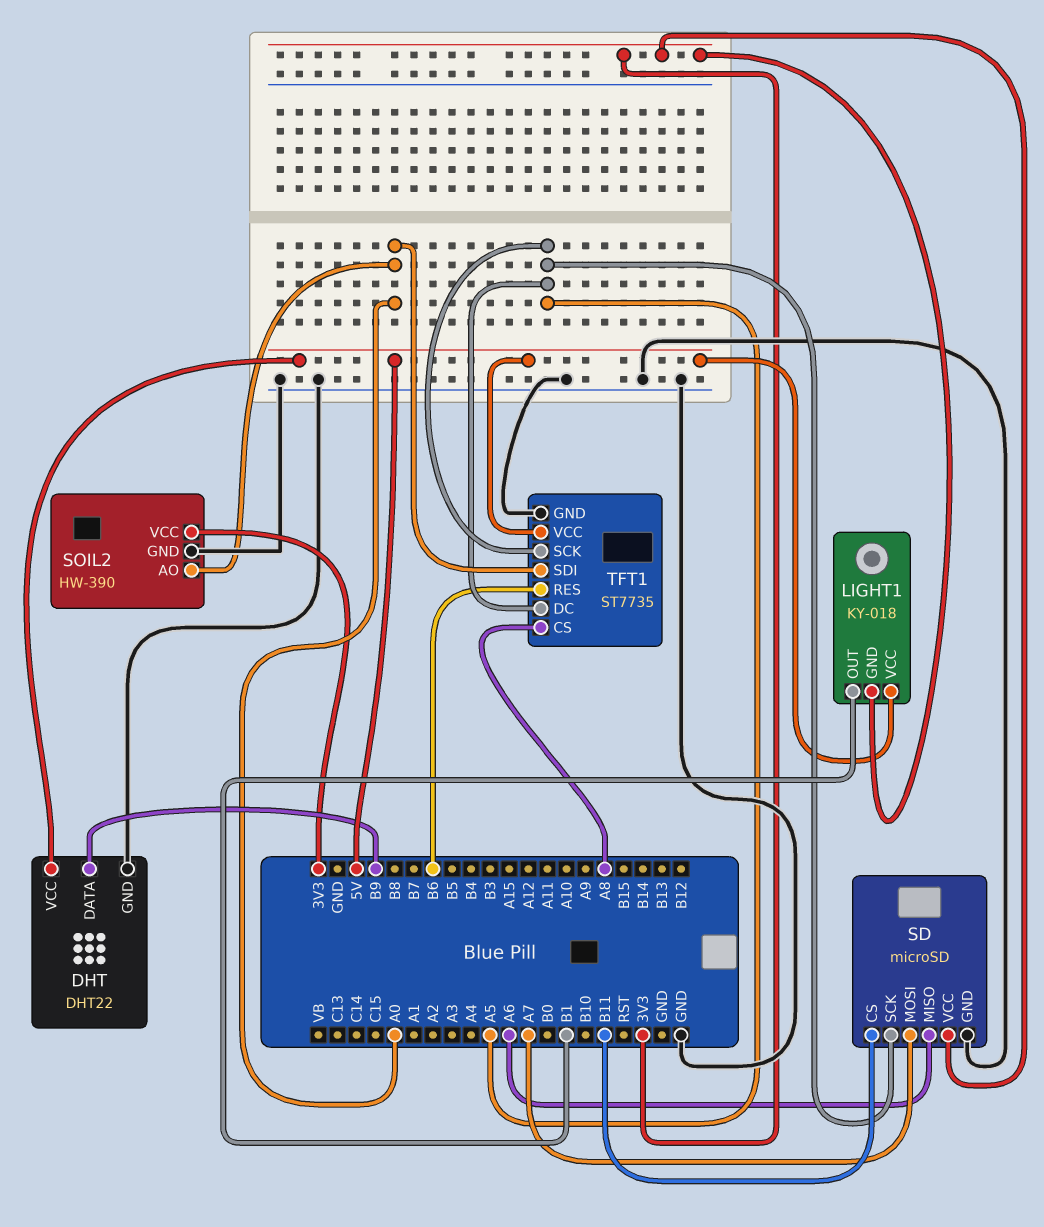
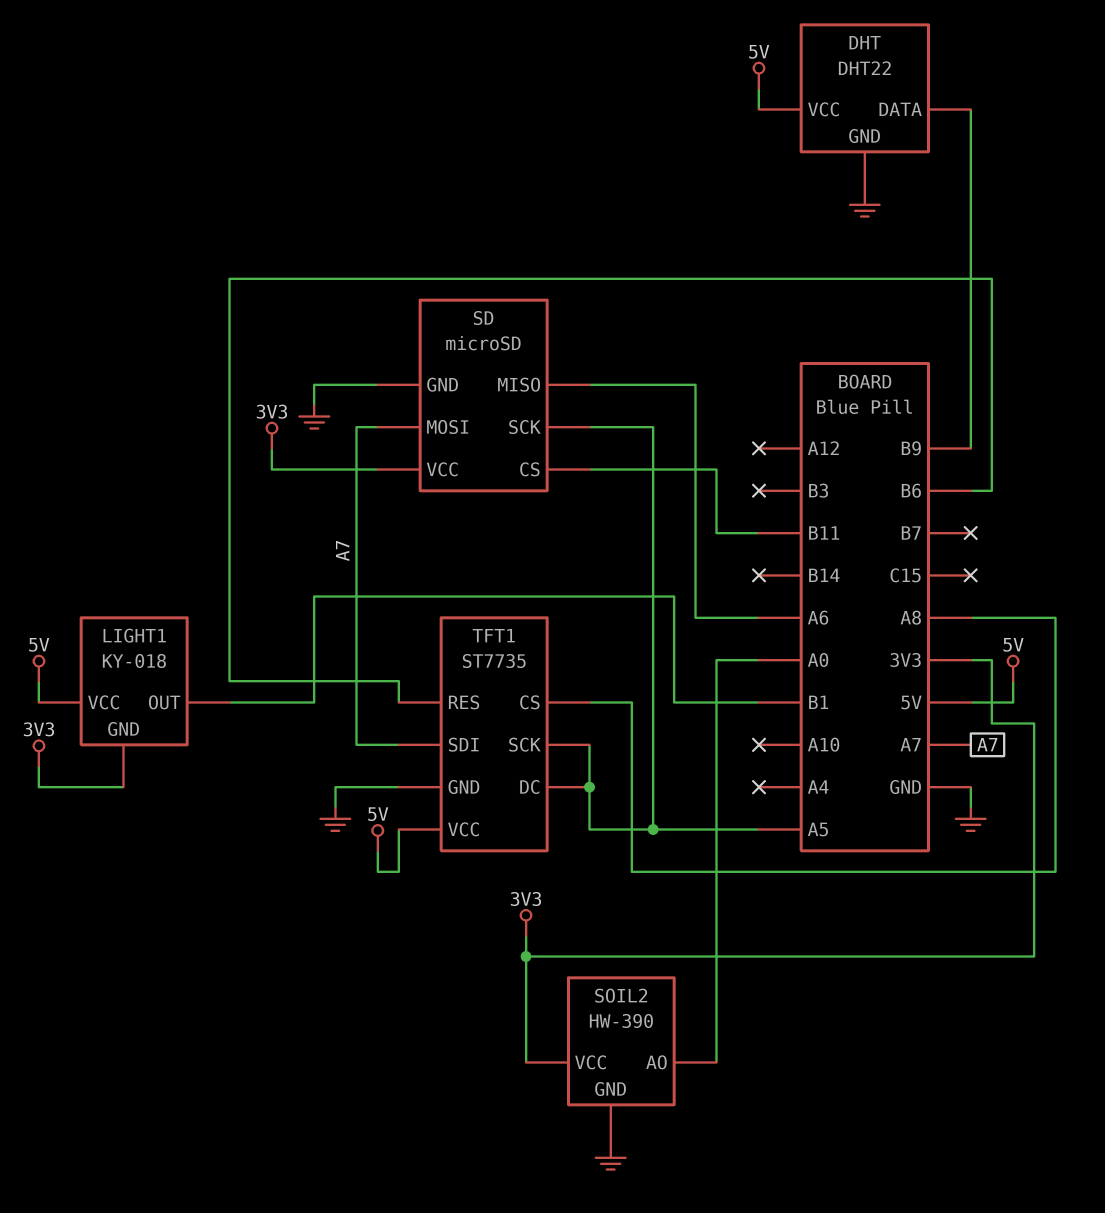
TFT1 pin SDI: A0 -> A7

